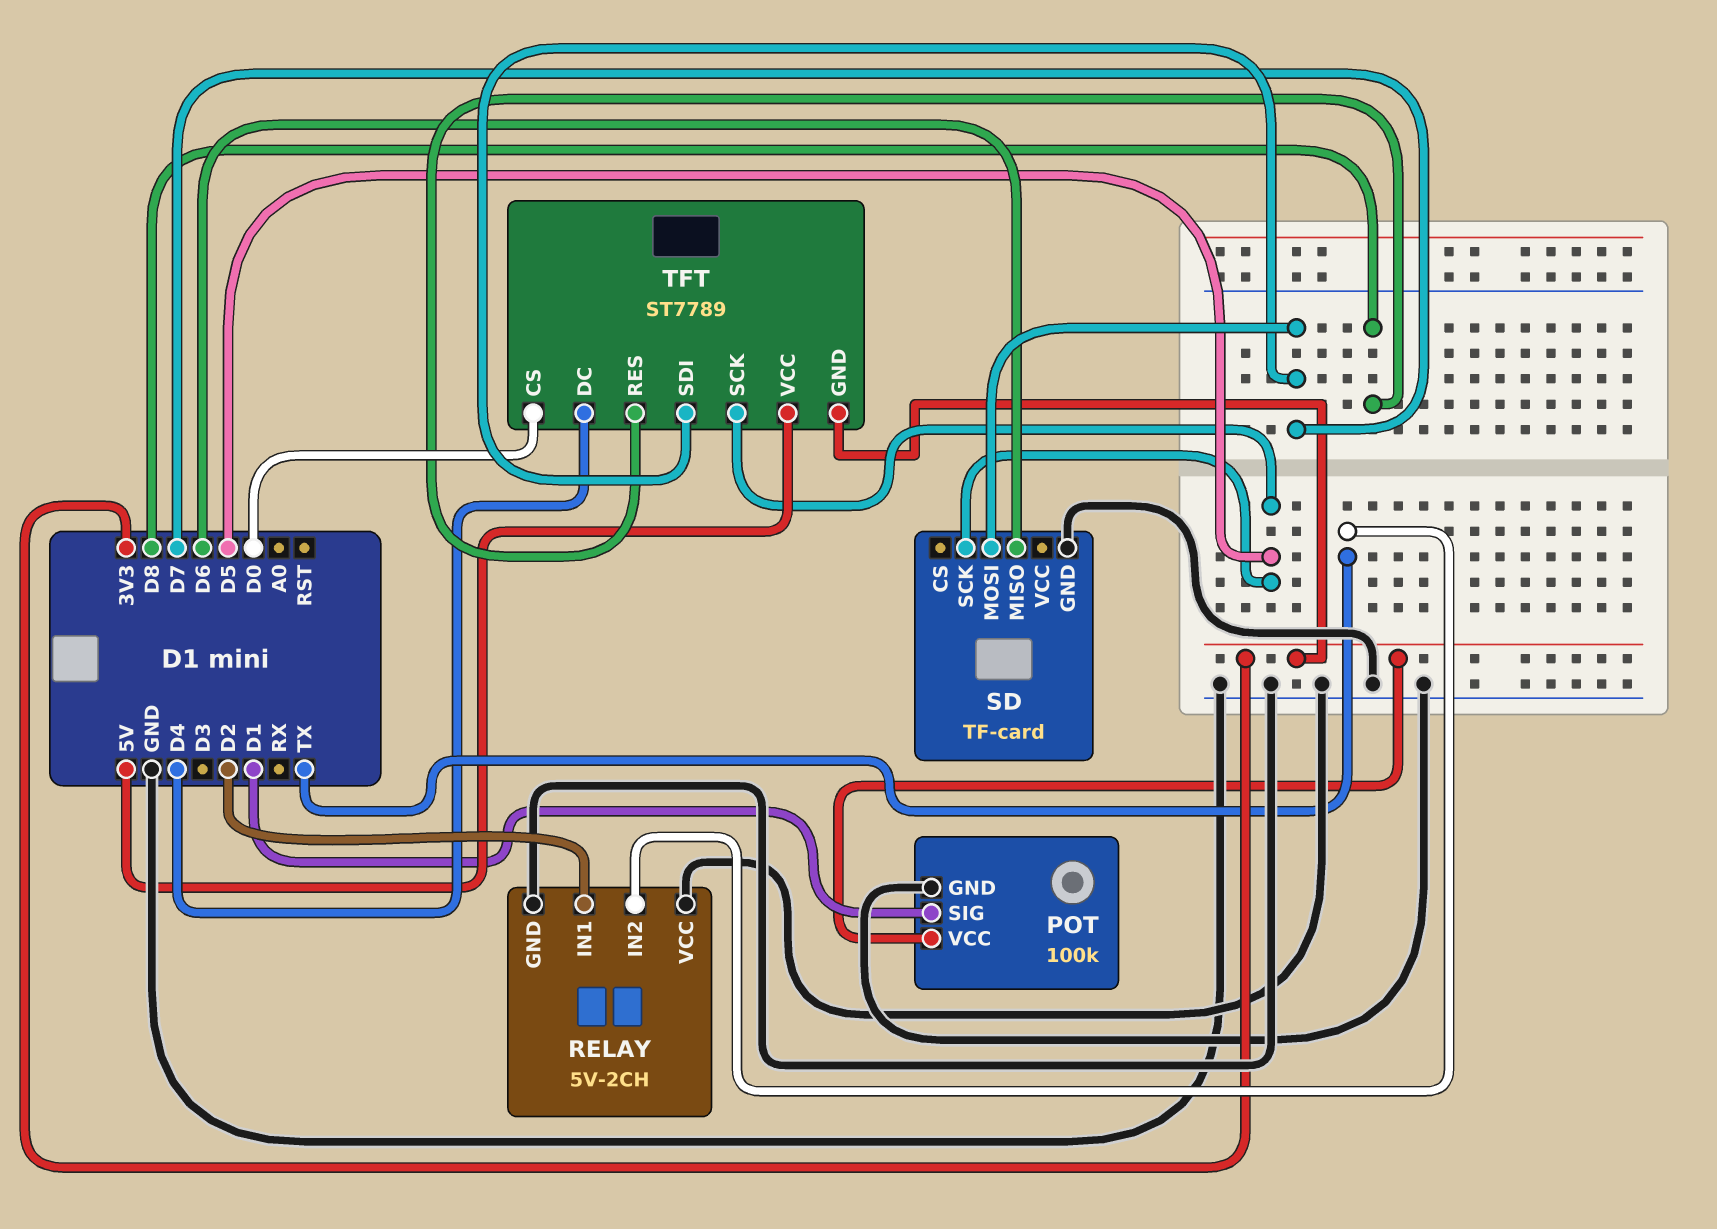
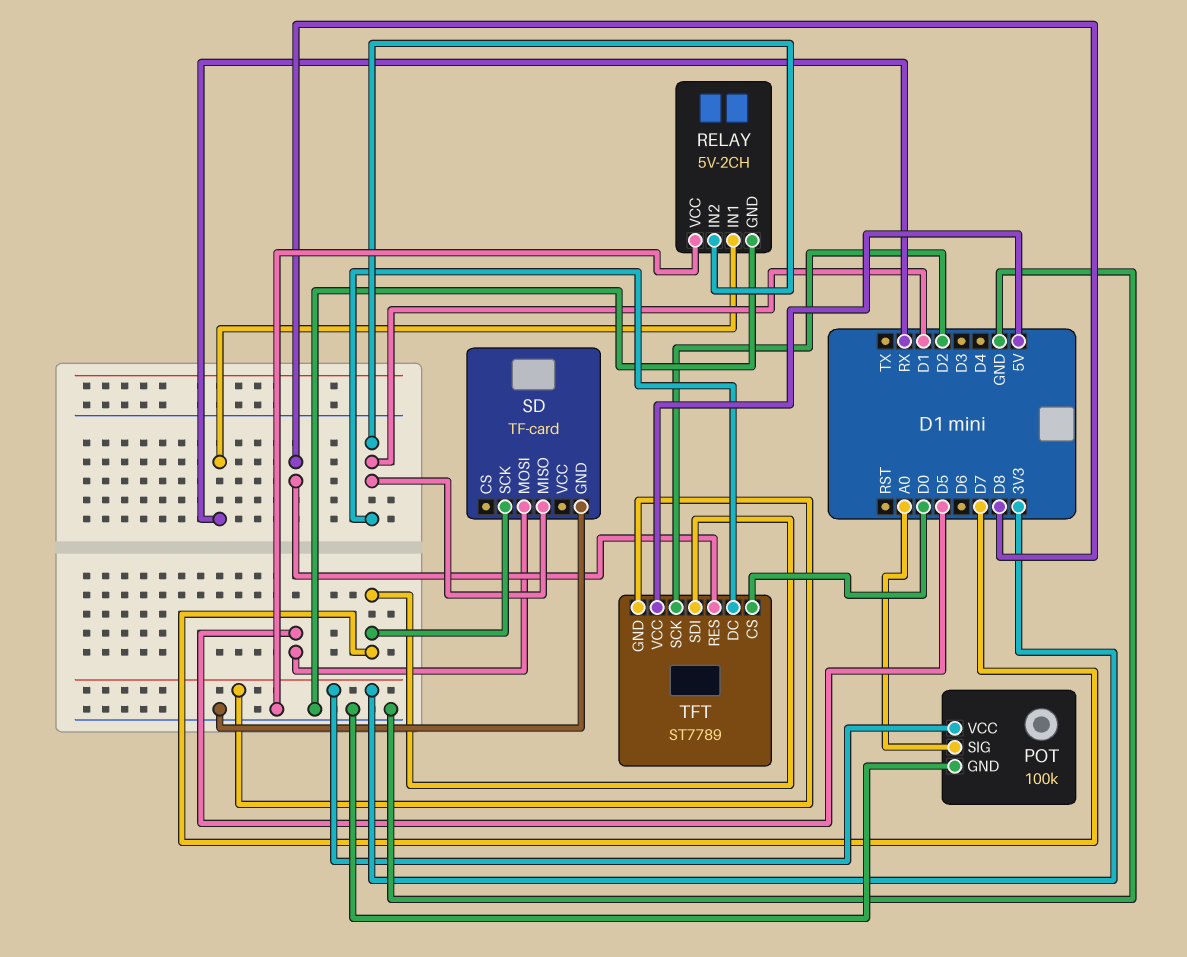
POT pin SIG: D1 -> A0
RELAY pin IN1: D2 -> RX
RELAY pin IN2: TX -> D1
SD pin MISO: D6 -> D1
SD pin MOSI: D7 -> D5
SD pin SCK: D5 -> D7
TFT pin DC: D4 -> D1
TFT pin SCK: D5 -> D2

